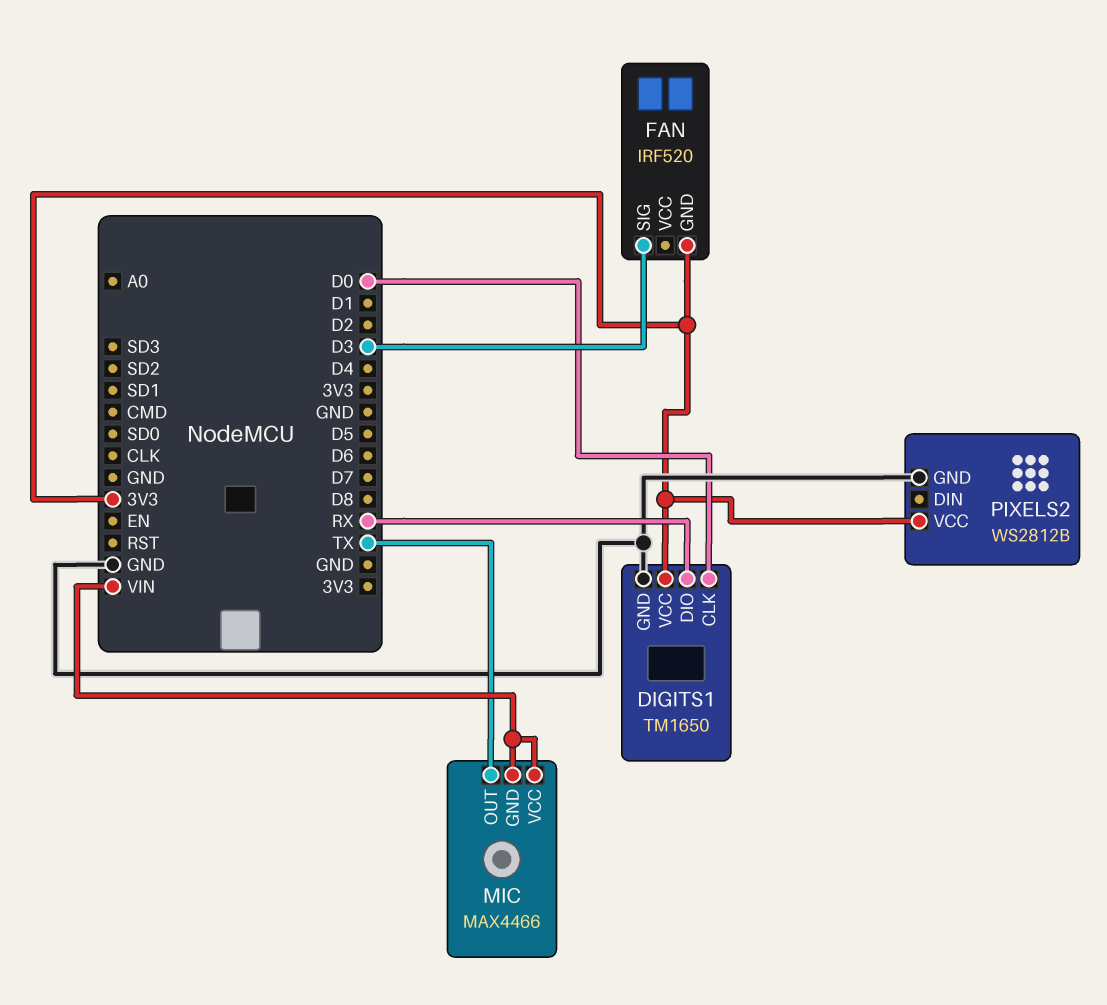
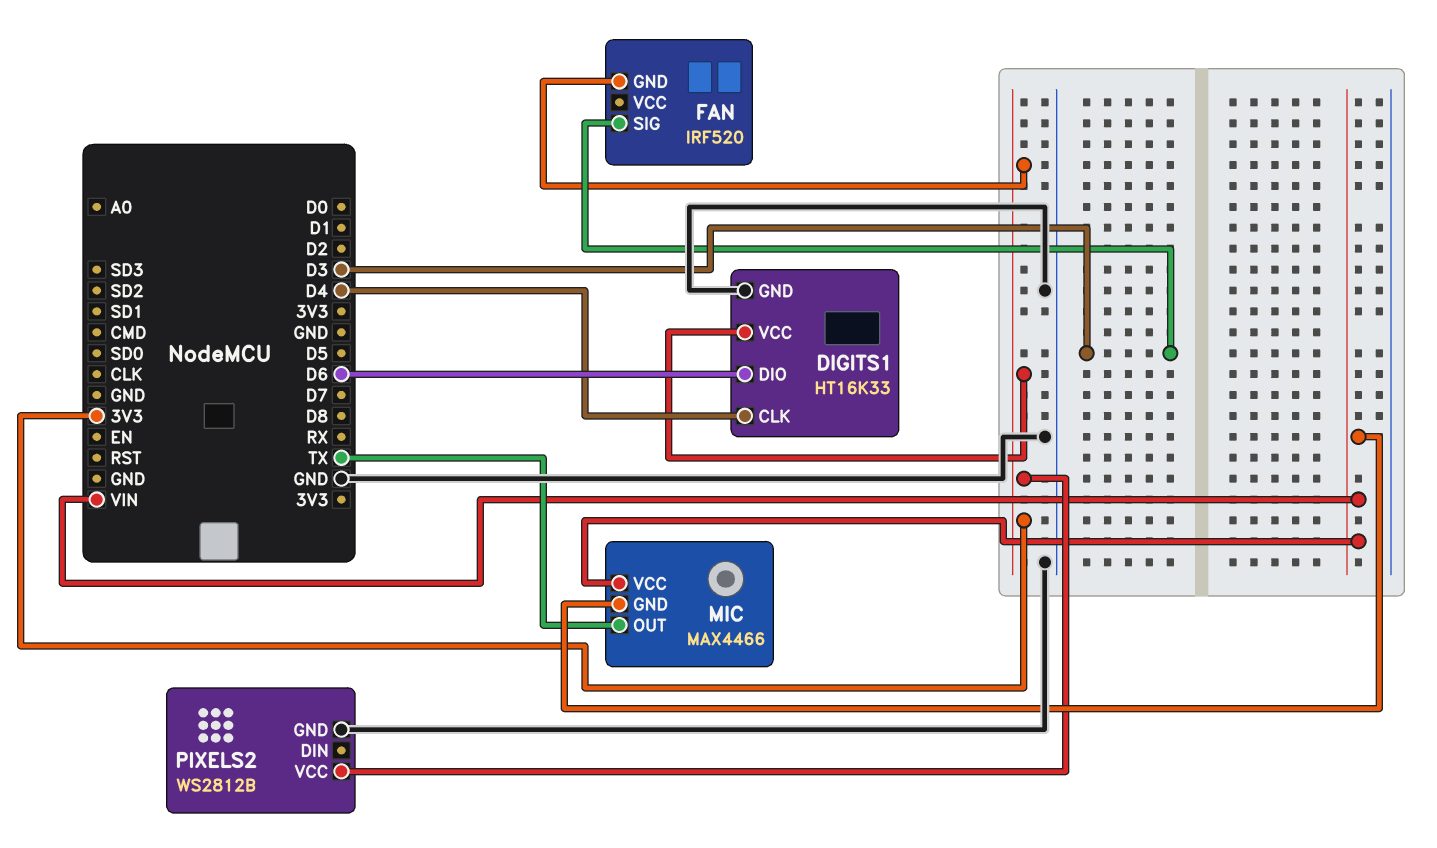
DIGITS1: TM1650 -> HT16K33
DIGITS1 pin CLK: D0 -> D4
DIGITS1 pin DIO: RX -> D6

